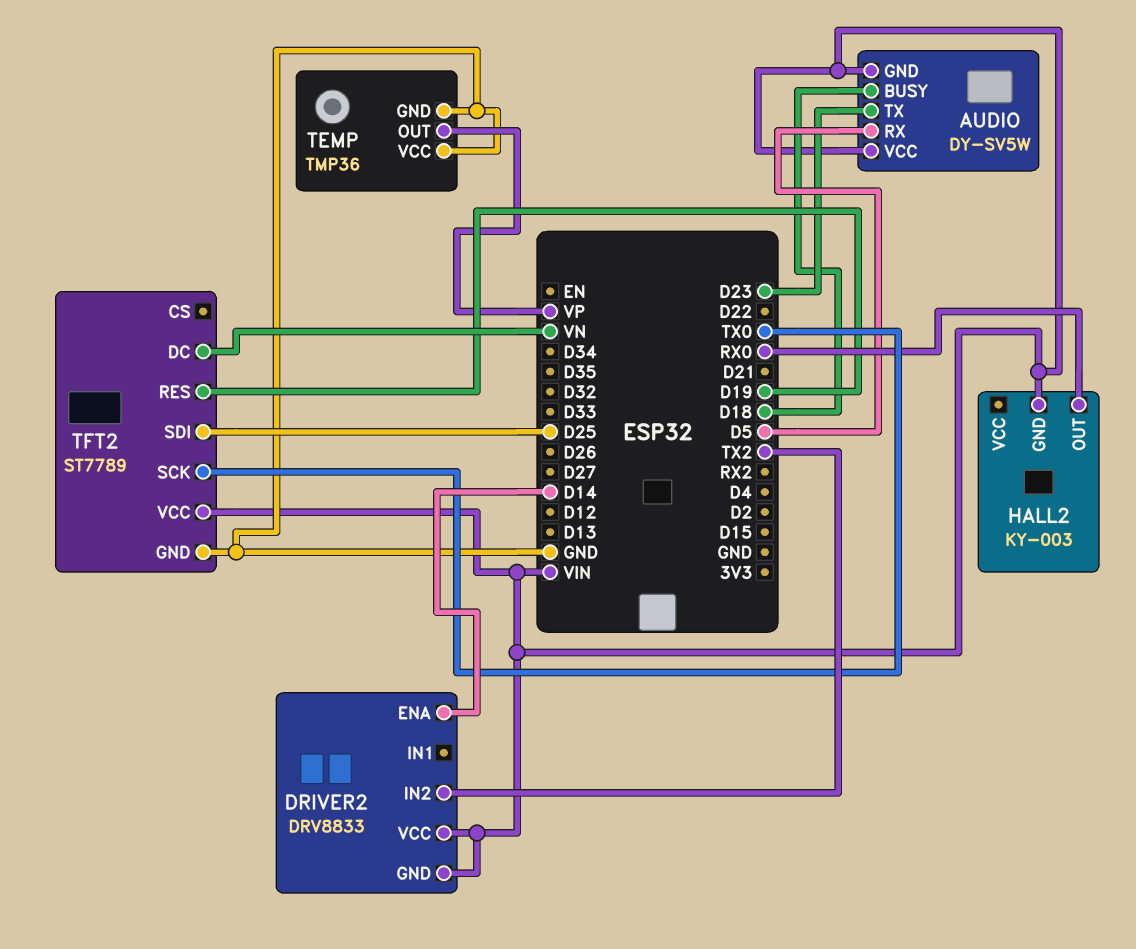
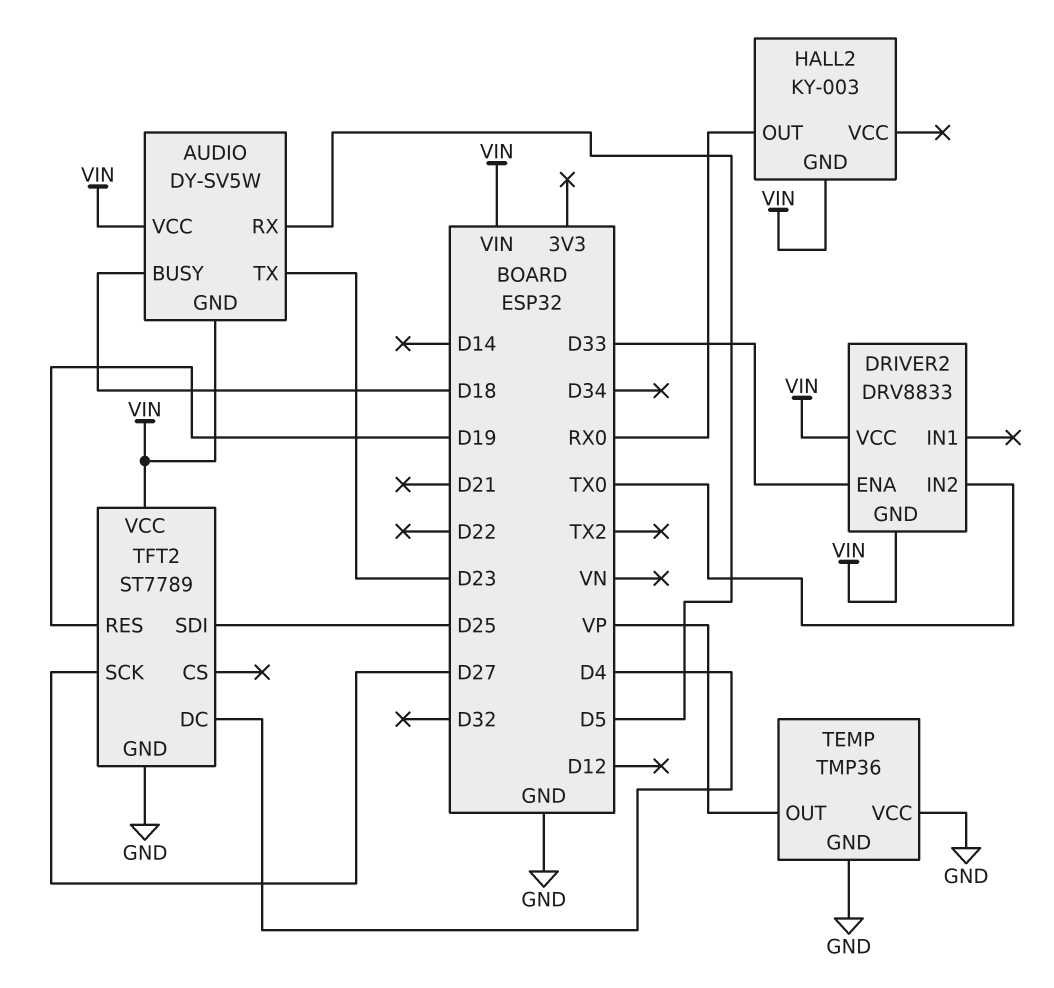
DRIVER2 pin ENA: D14 -> D33
DRIVER2 pin IN2: TX2 -> TX0
TFT2 pin DC: VN -> D4
TFT2 pin SCK: TX0 -> D27

